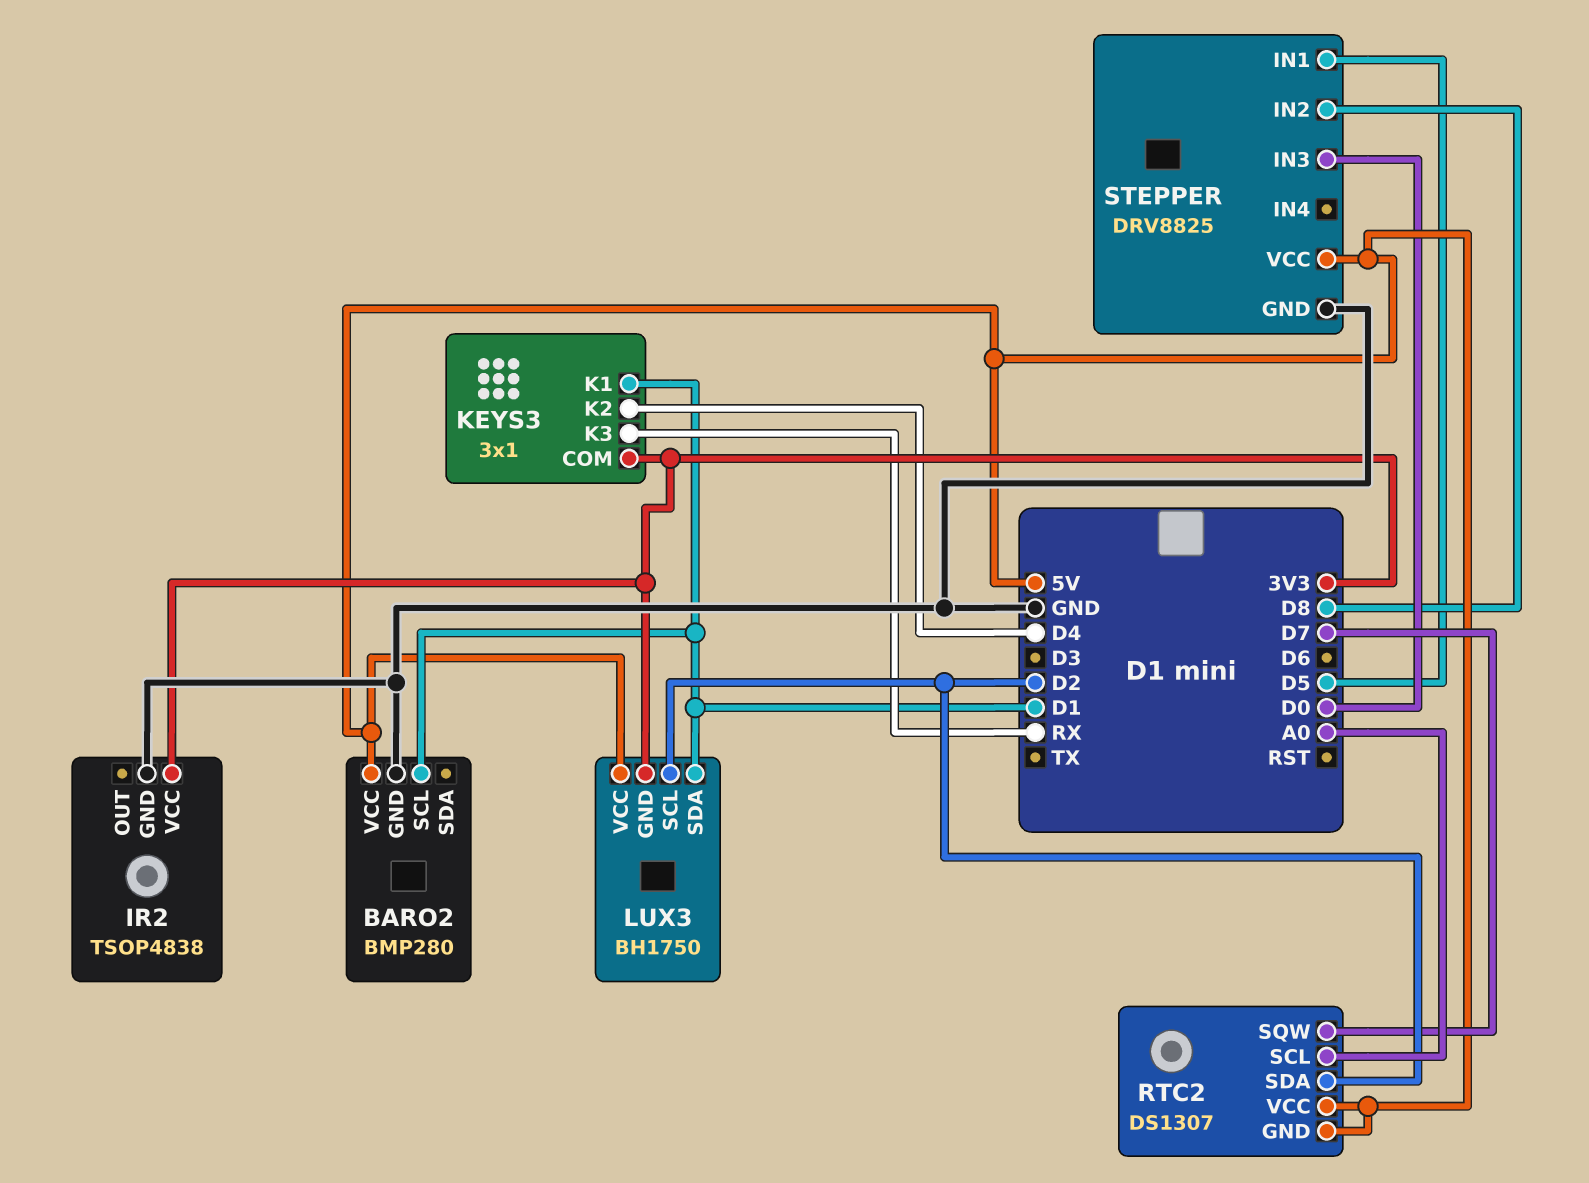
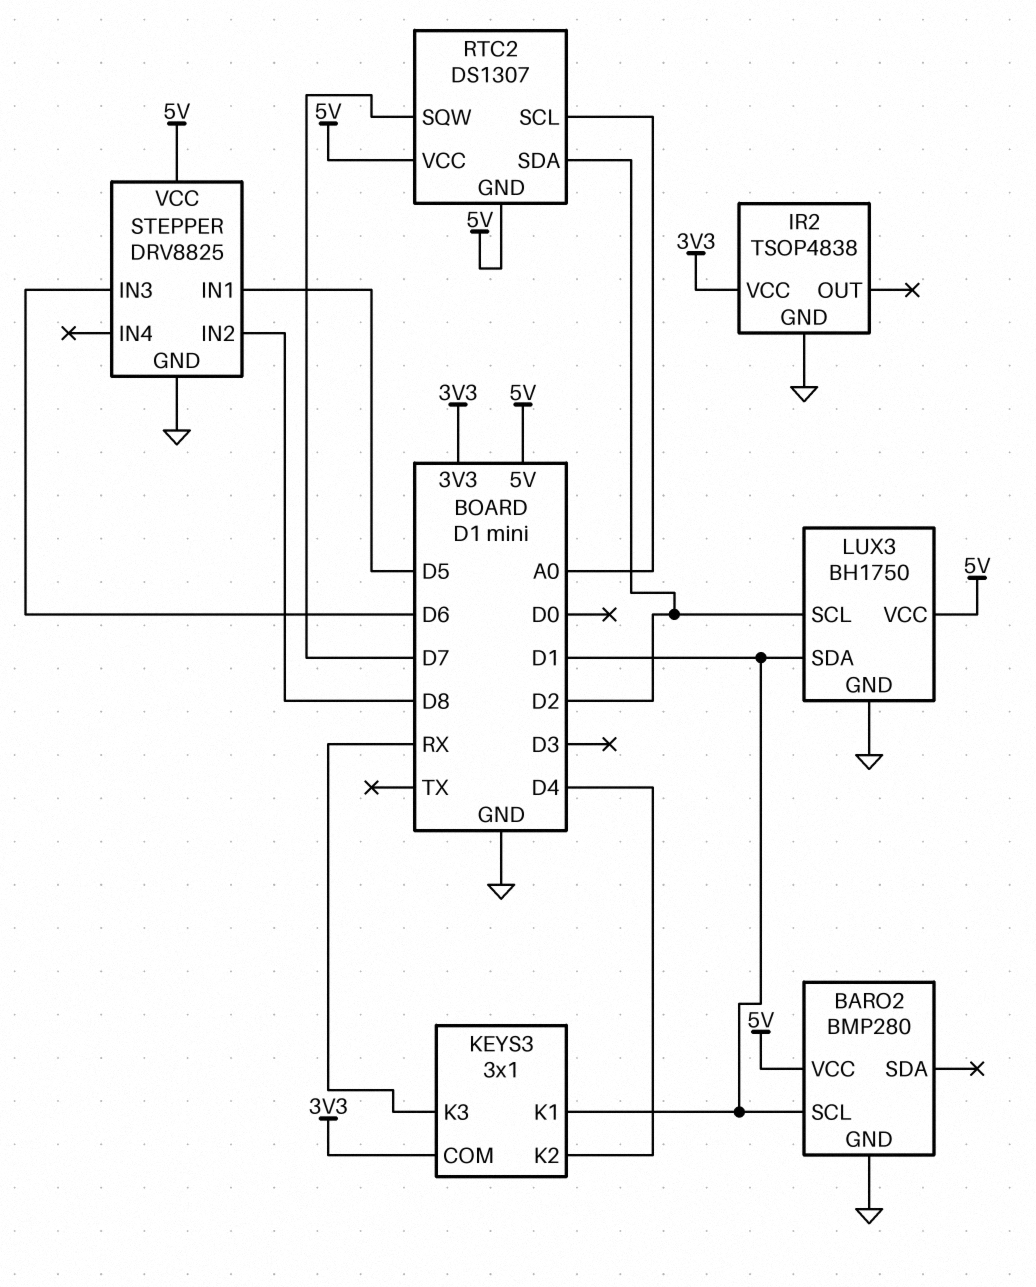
LUX3 pin GND: 3V3 -> GND
STEPPER pin IN3: D0 -> D6

